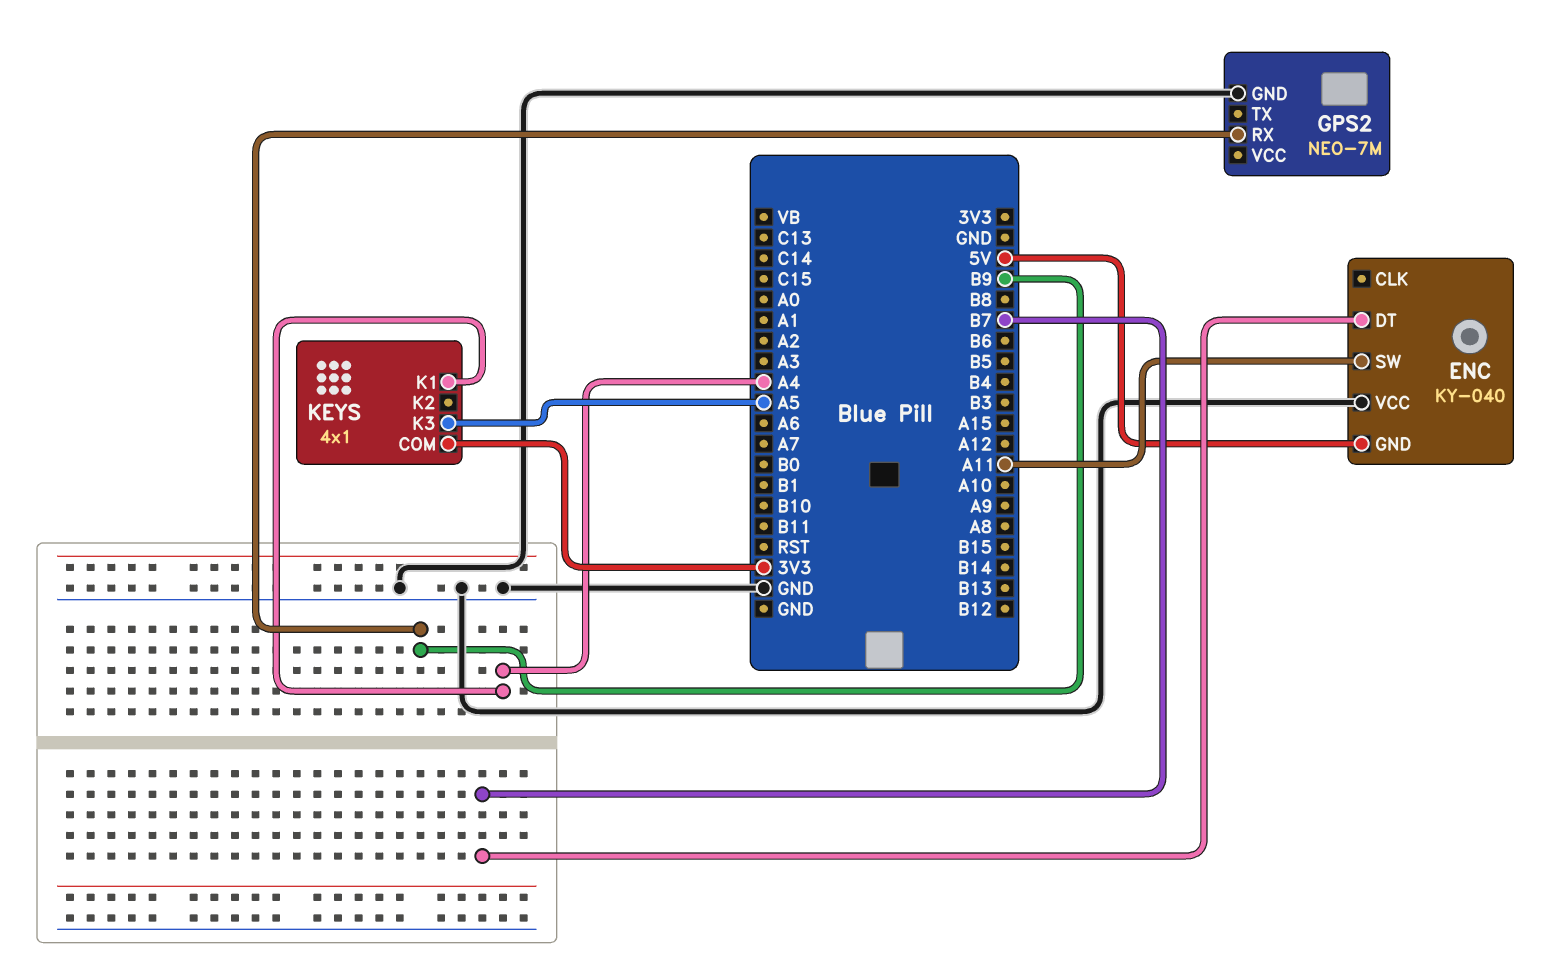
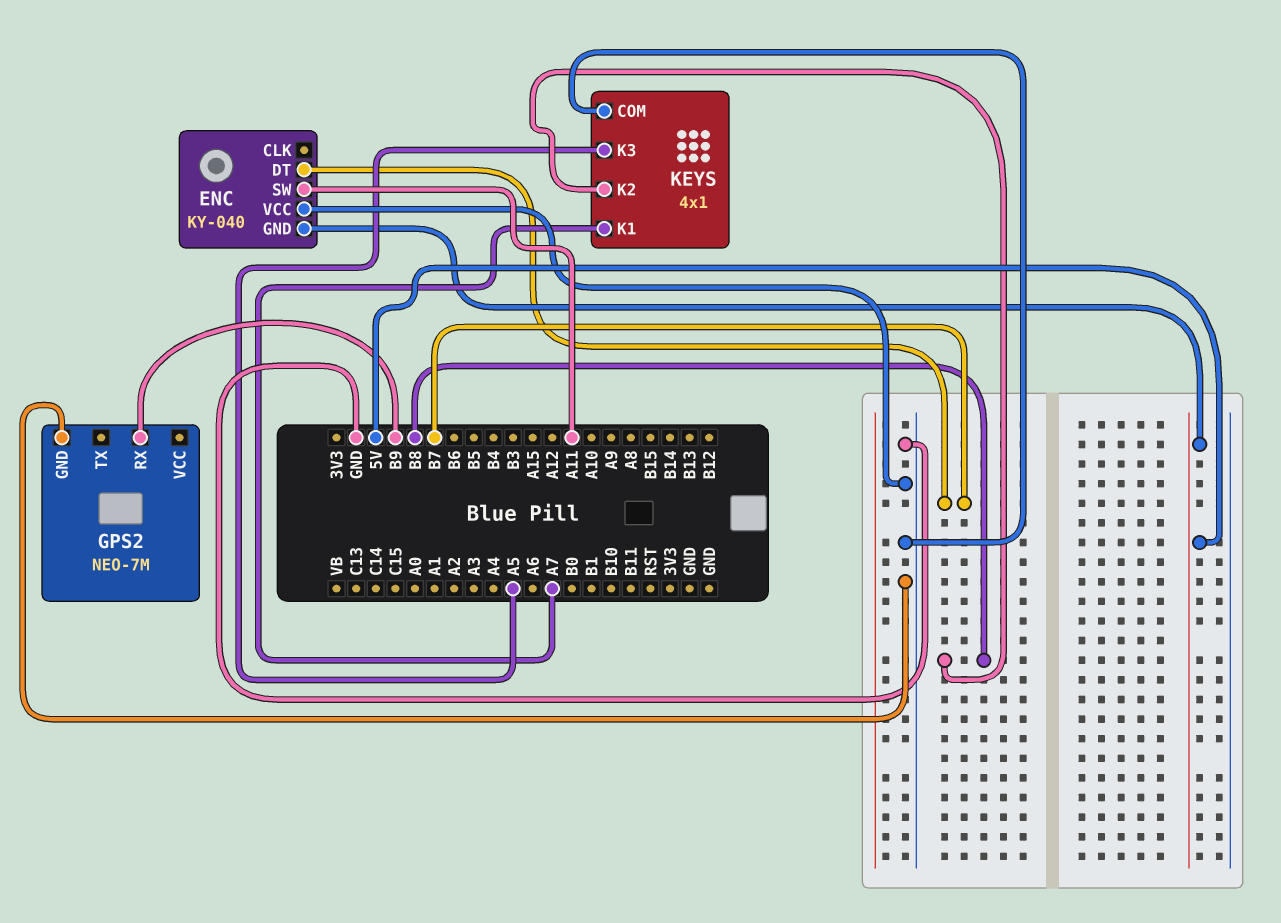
KEYS pin COM: 3V3 -> GND
KEYS pin K1: A4 -> A7
KEYS pin K2: none -> B8

